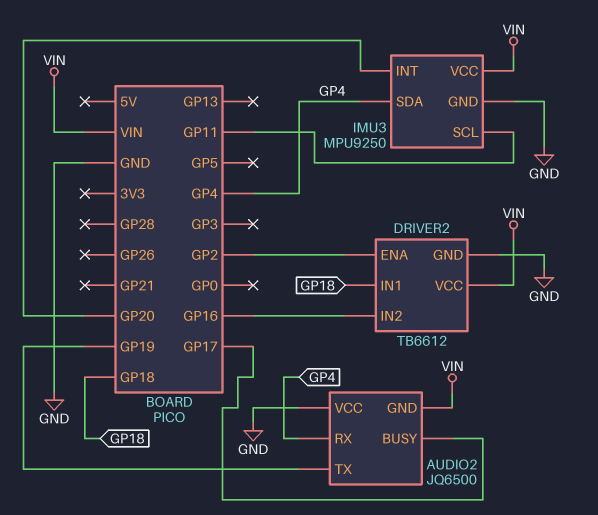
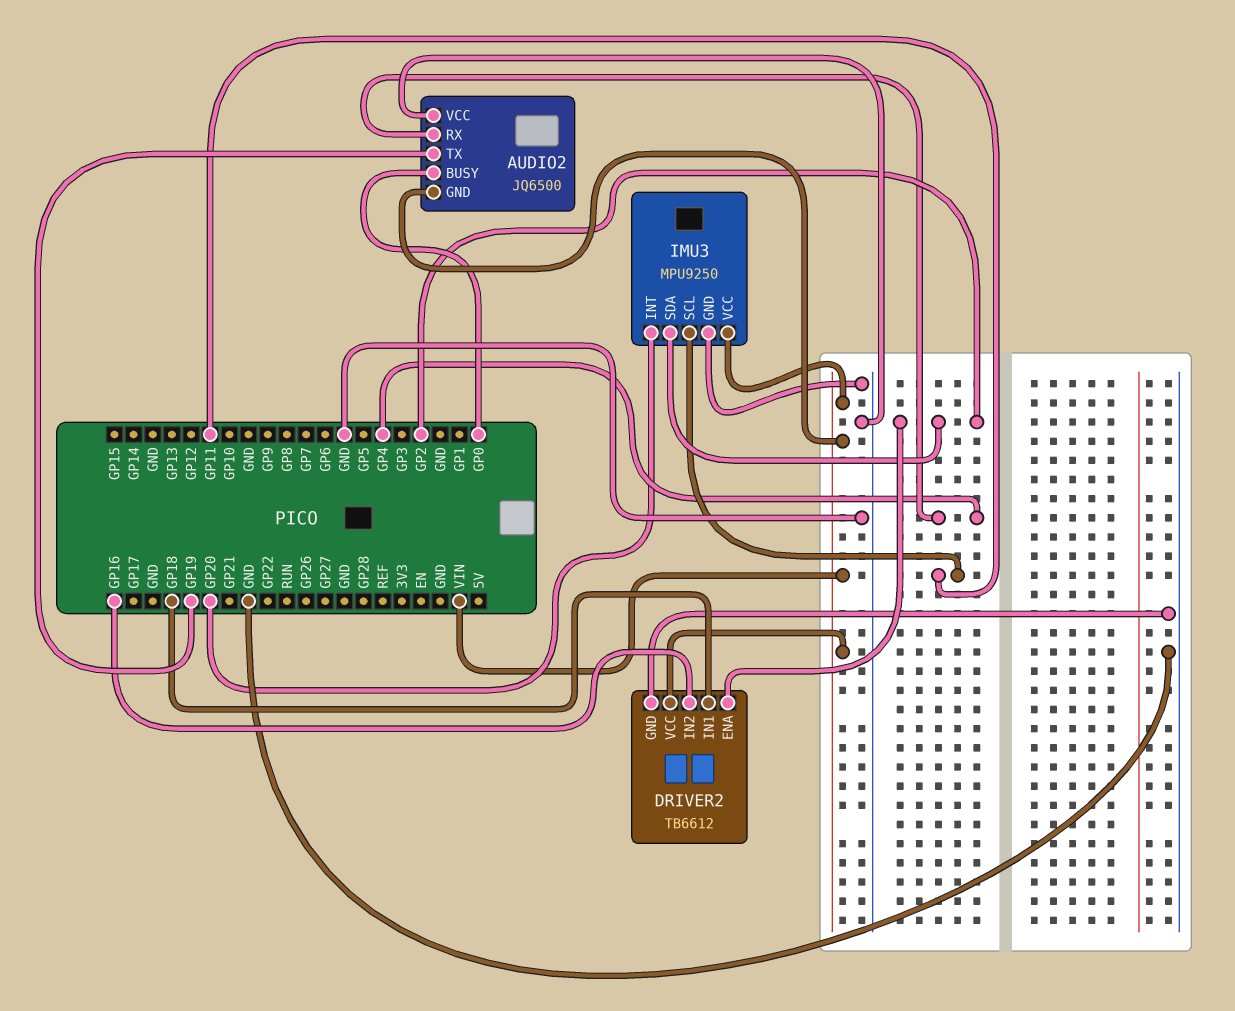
AUDIO2 pin BUSY: GP17 -> GP0
IMU3 pin SDA: GP4 -> GP2

